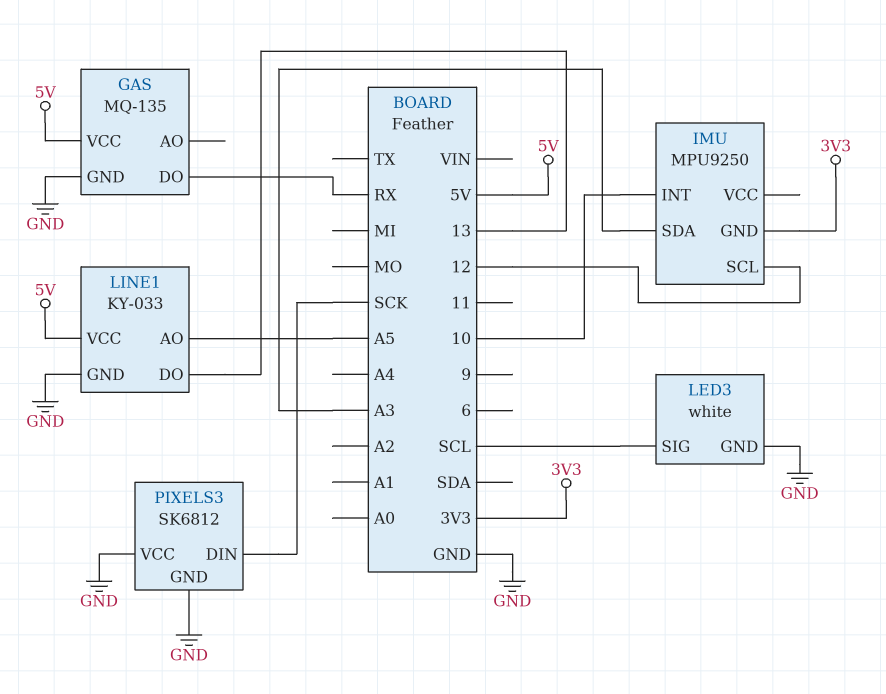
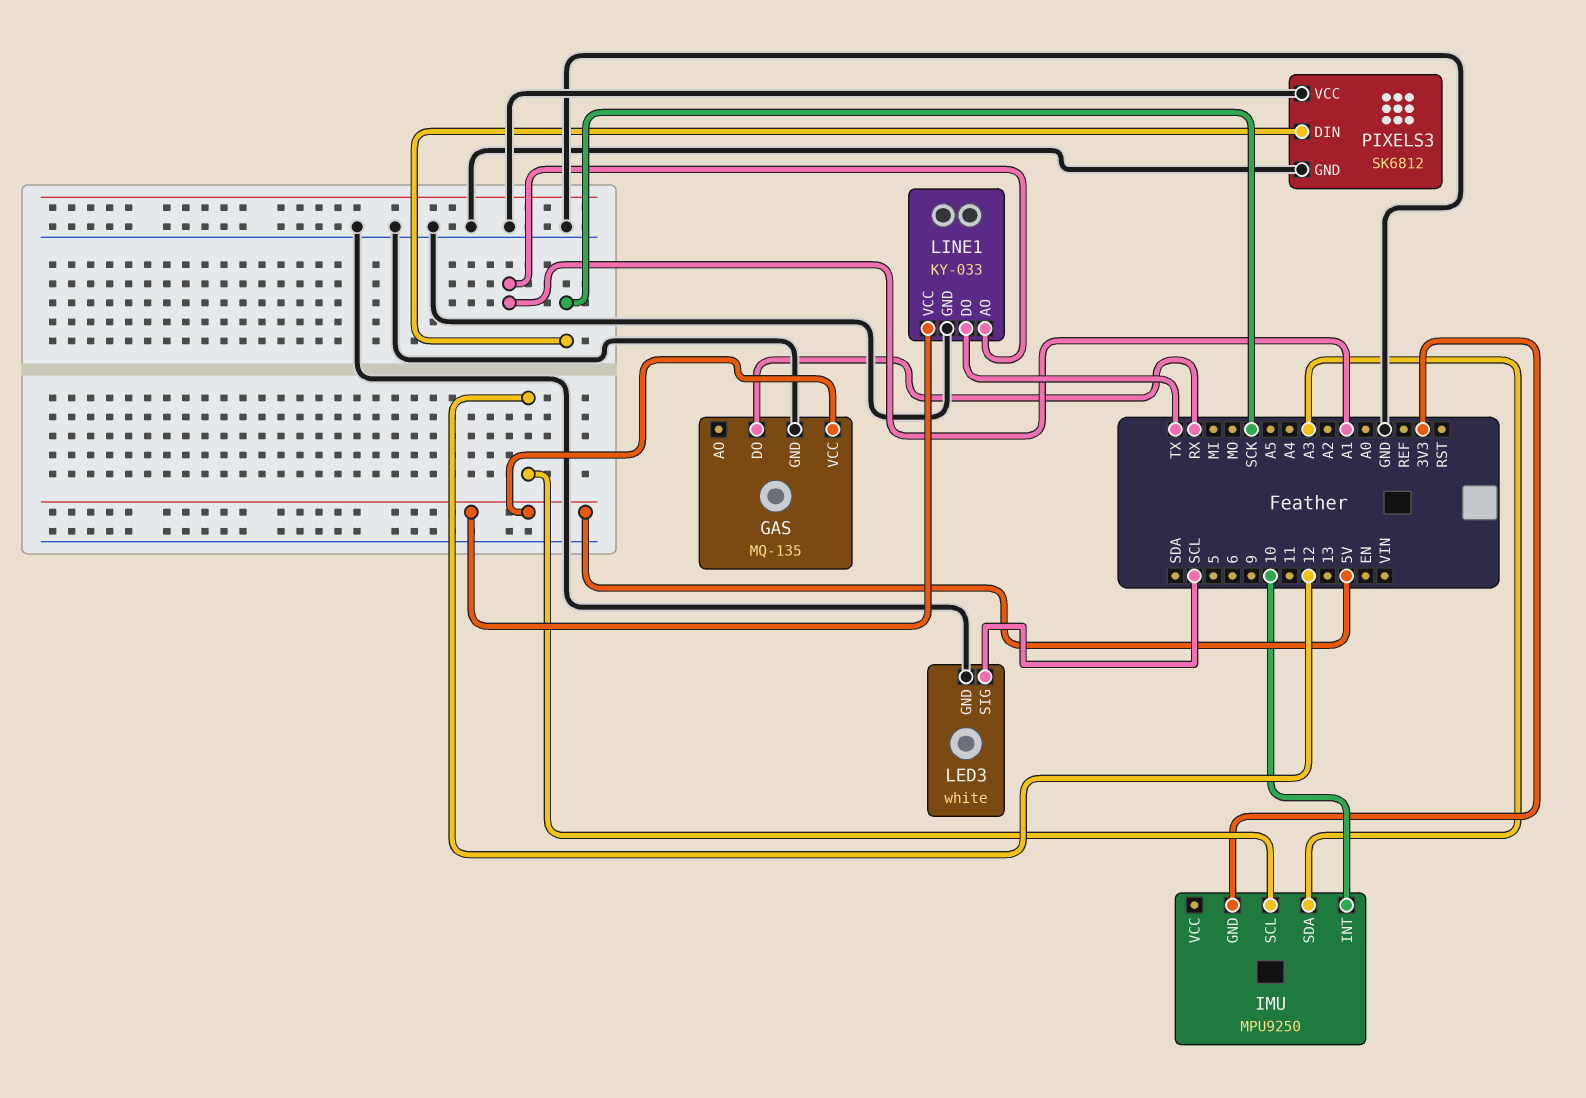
LINE1 pin AO: A5 -> A1
LINE1 pin DO: 13 -> TX

